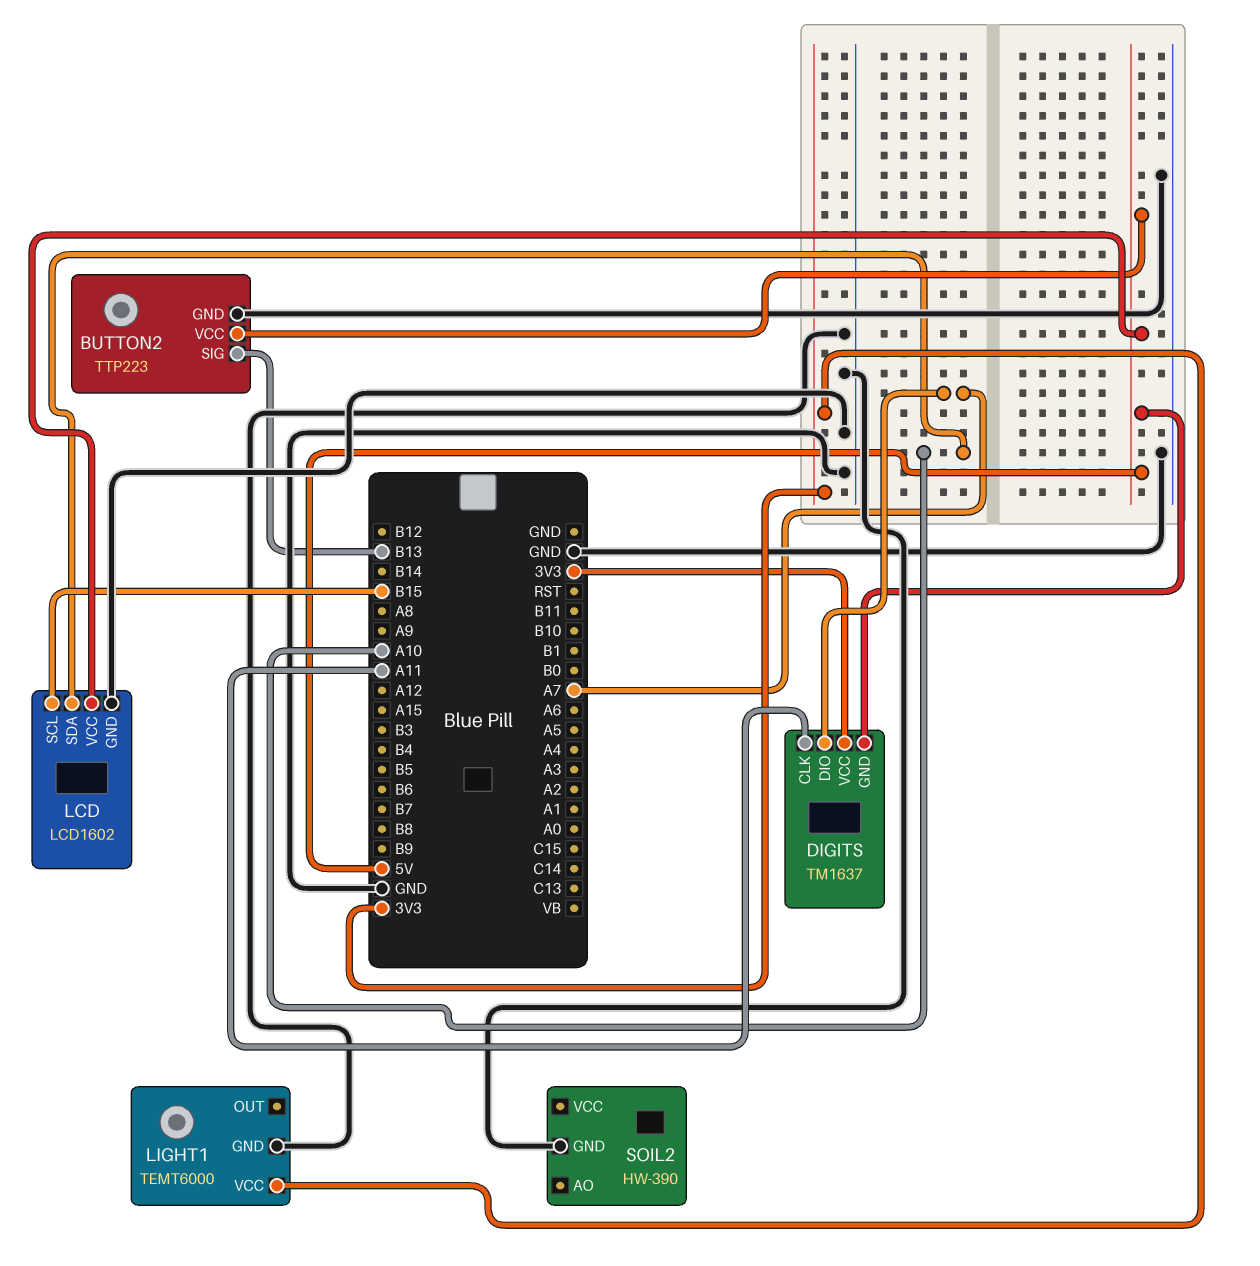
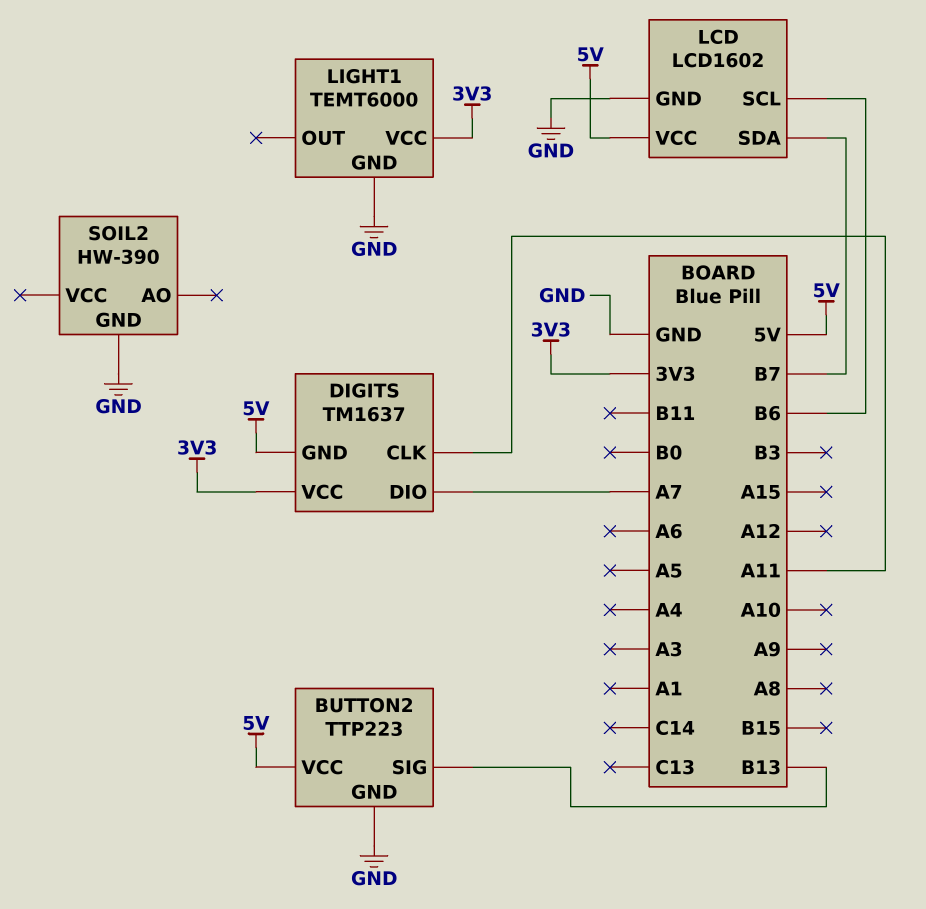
LCD pin SCL: B15 -> B6
LCD pin SDA: A10 -> B7

